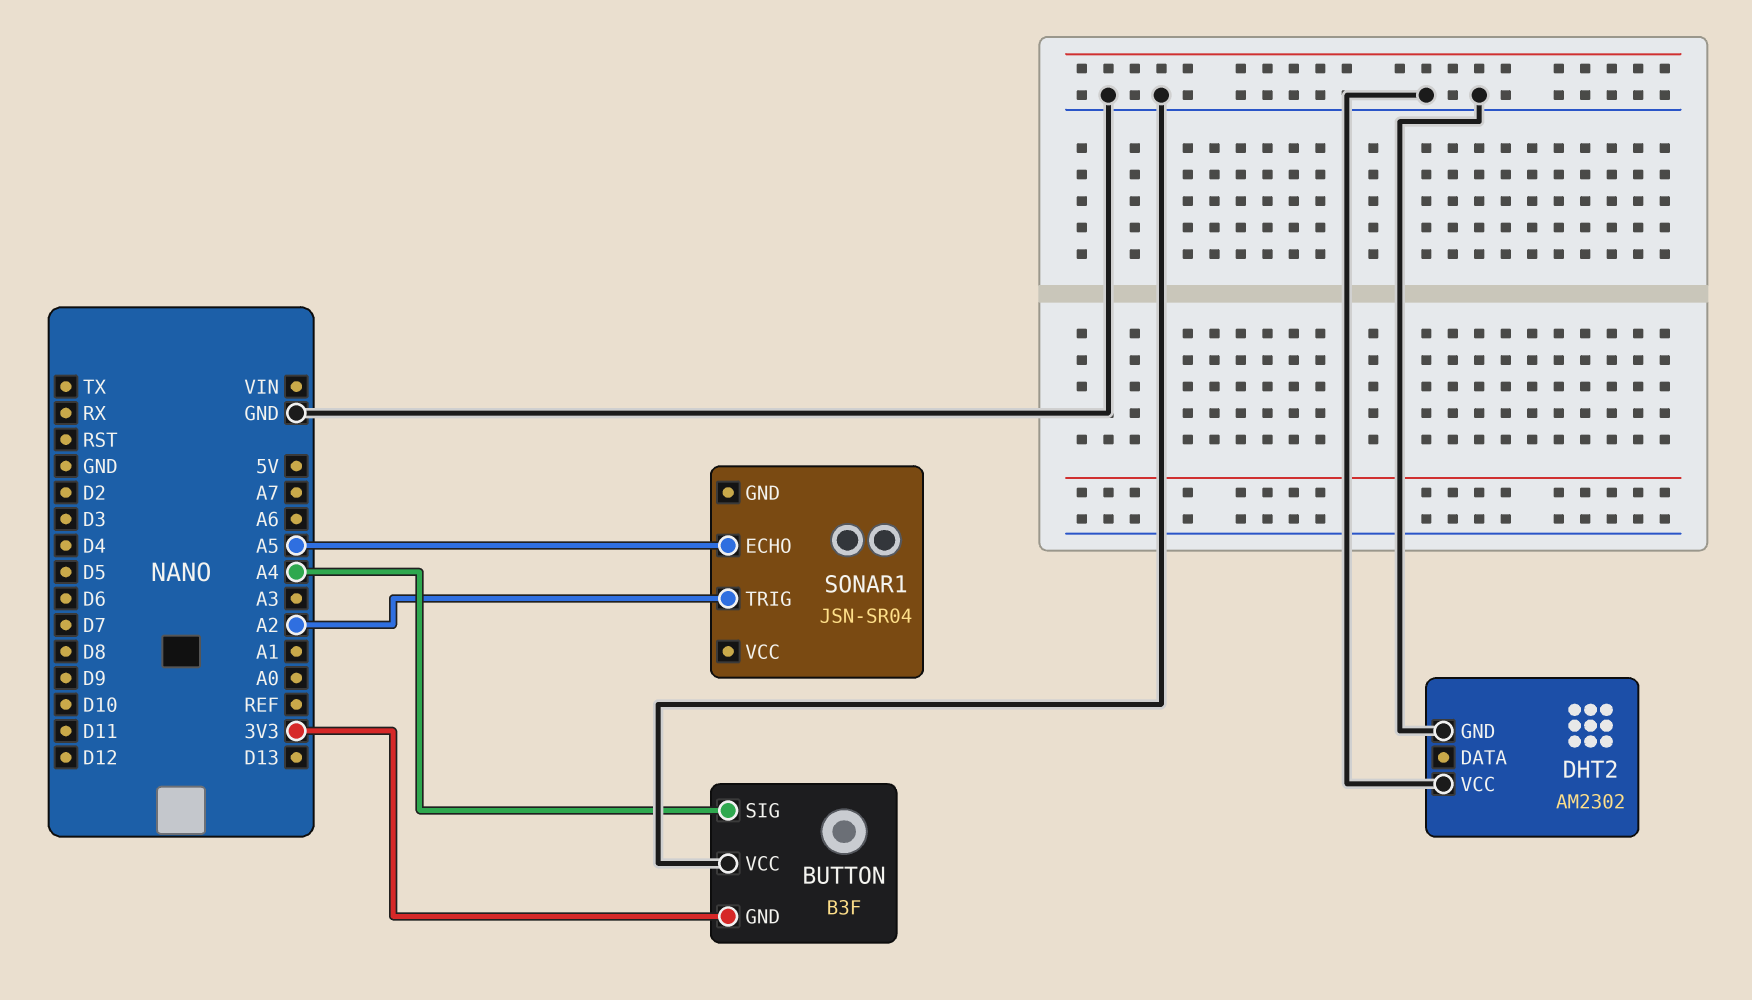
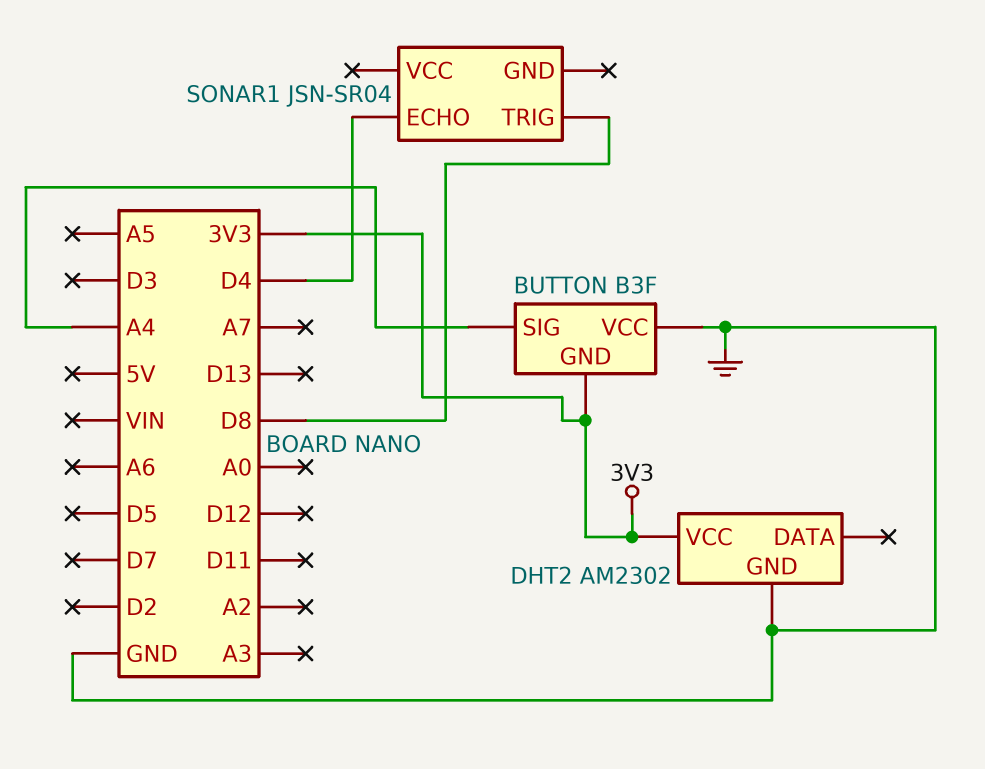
DHT2 pin VCC: GND -> 3V3
SONAR1 pin ECHO: A5 -> D4
SONAR1 pin TRIG: A2 -> D8

